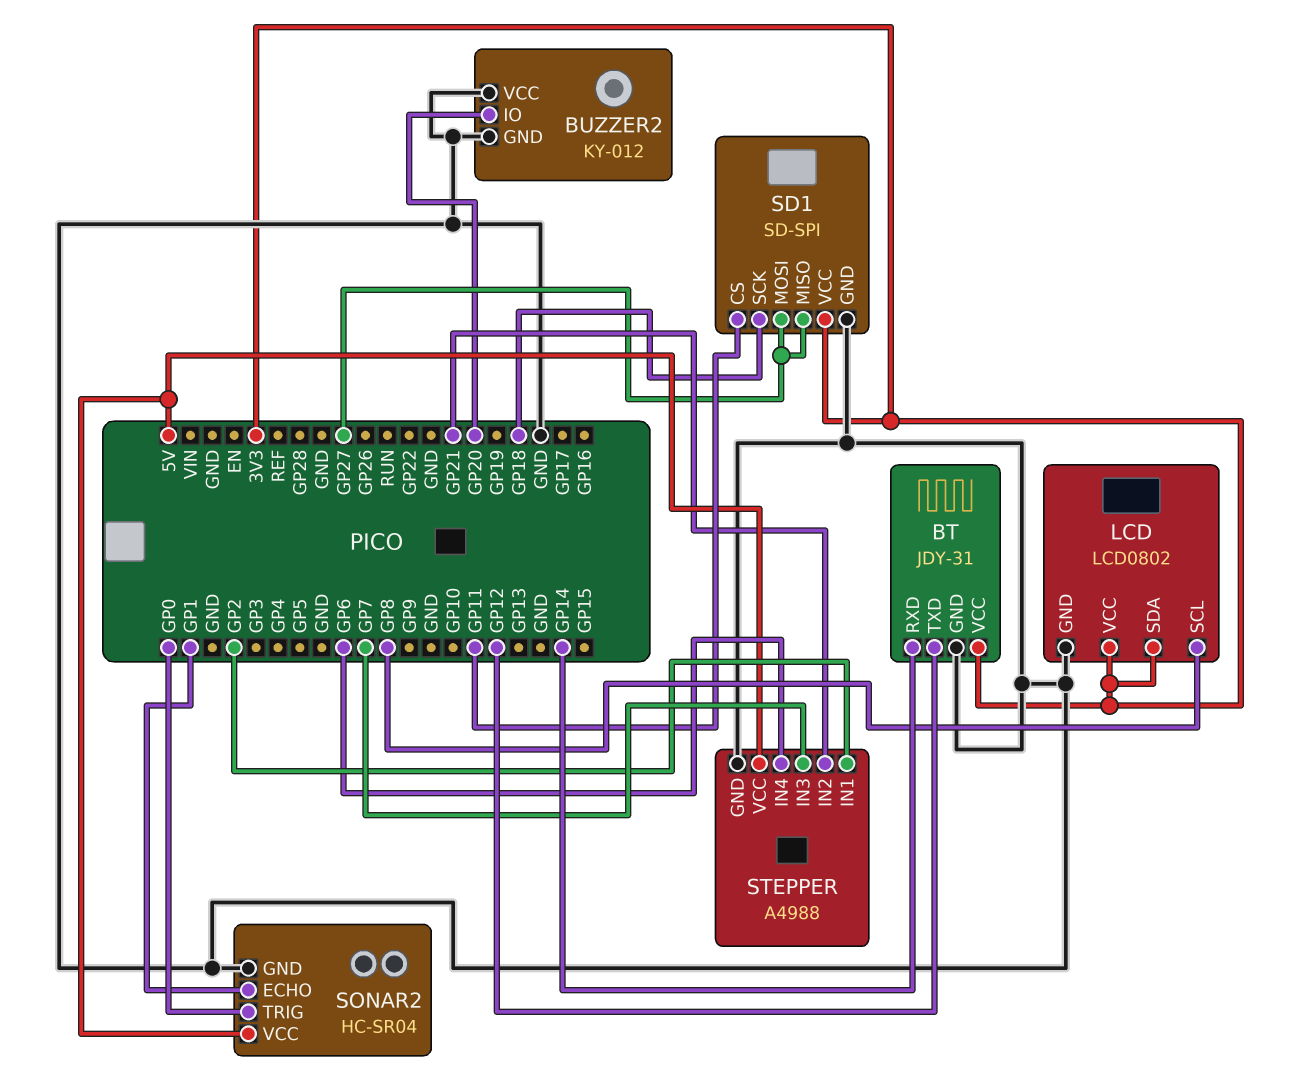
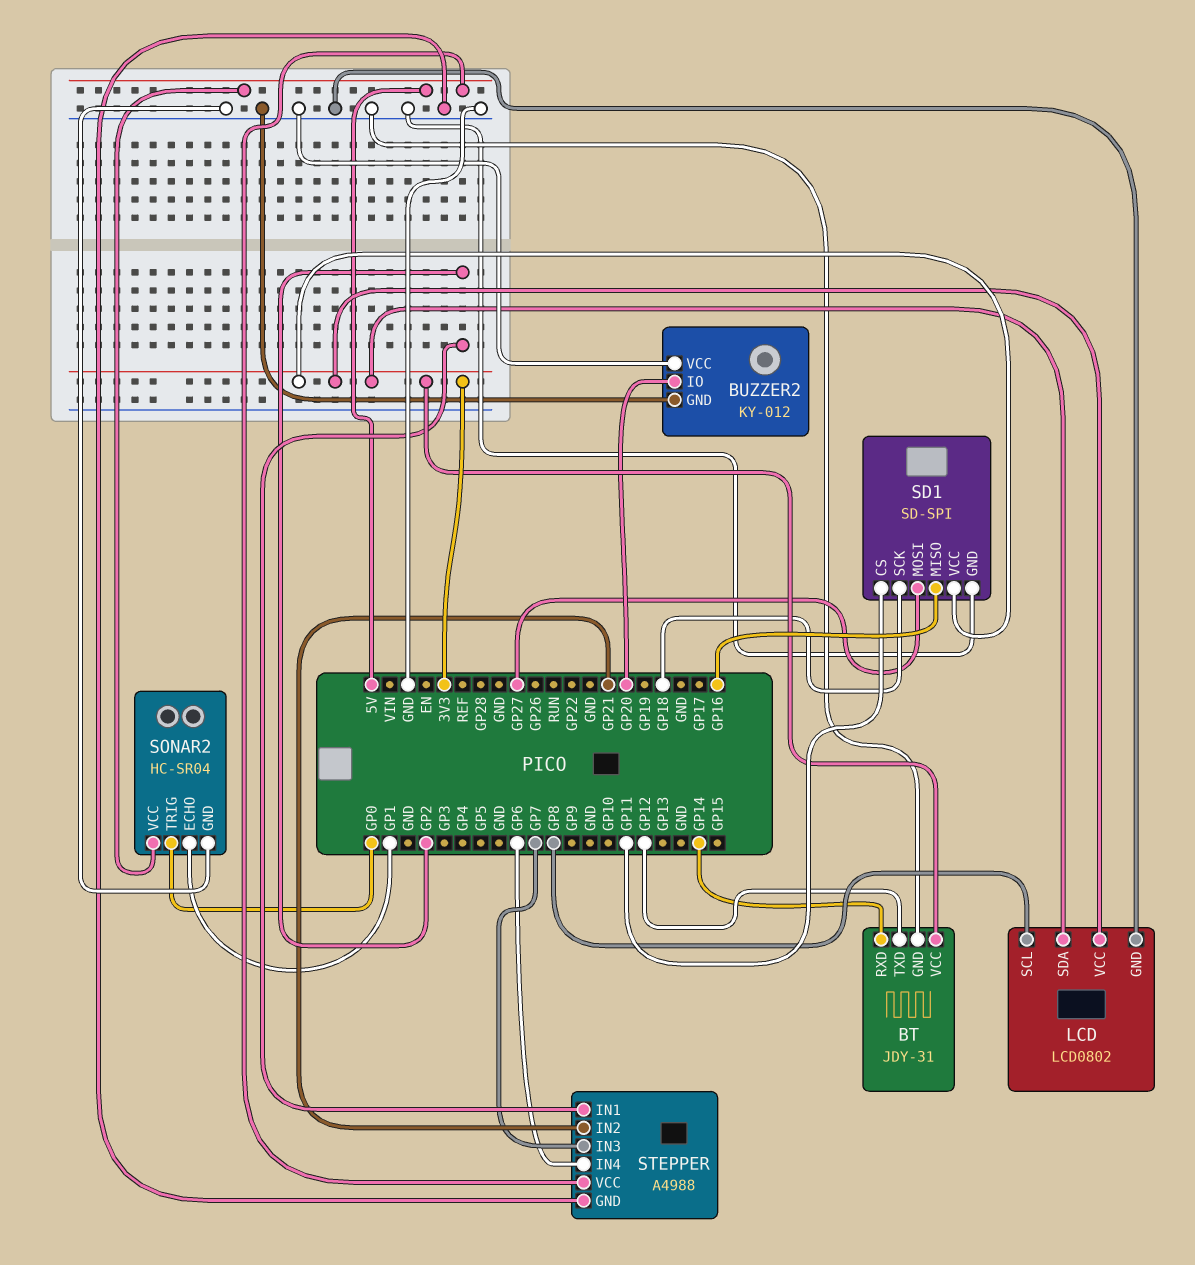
SD1 pin MISO: GP27 -> GP16

